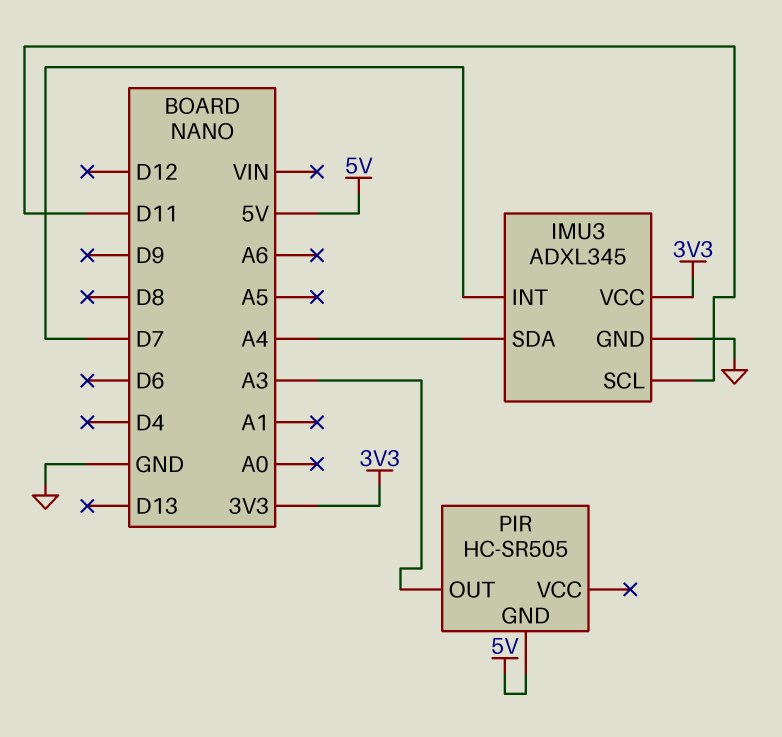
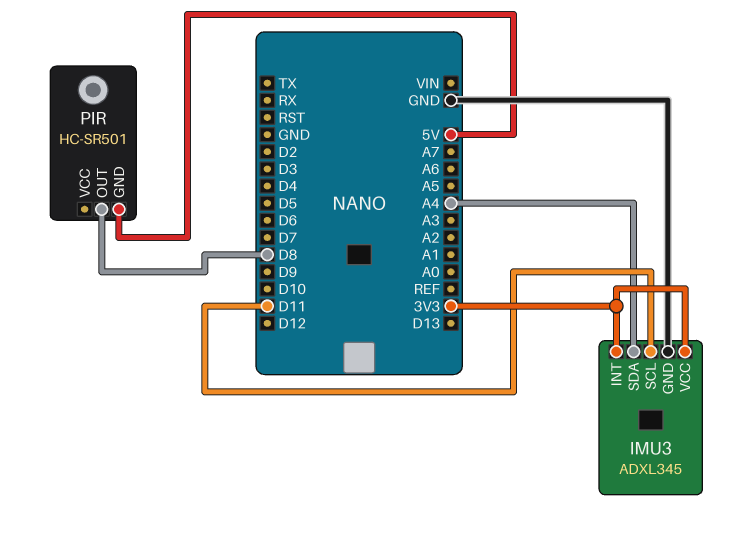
IMU3 pin INT: D7 -> 3V3
PIR: HC-SR505 -> HC-SR501
PIR pin OUT: A3 -> D8

